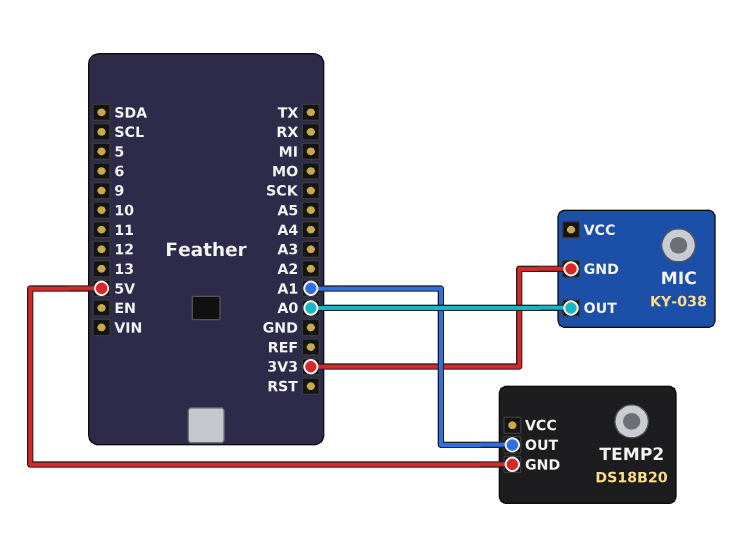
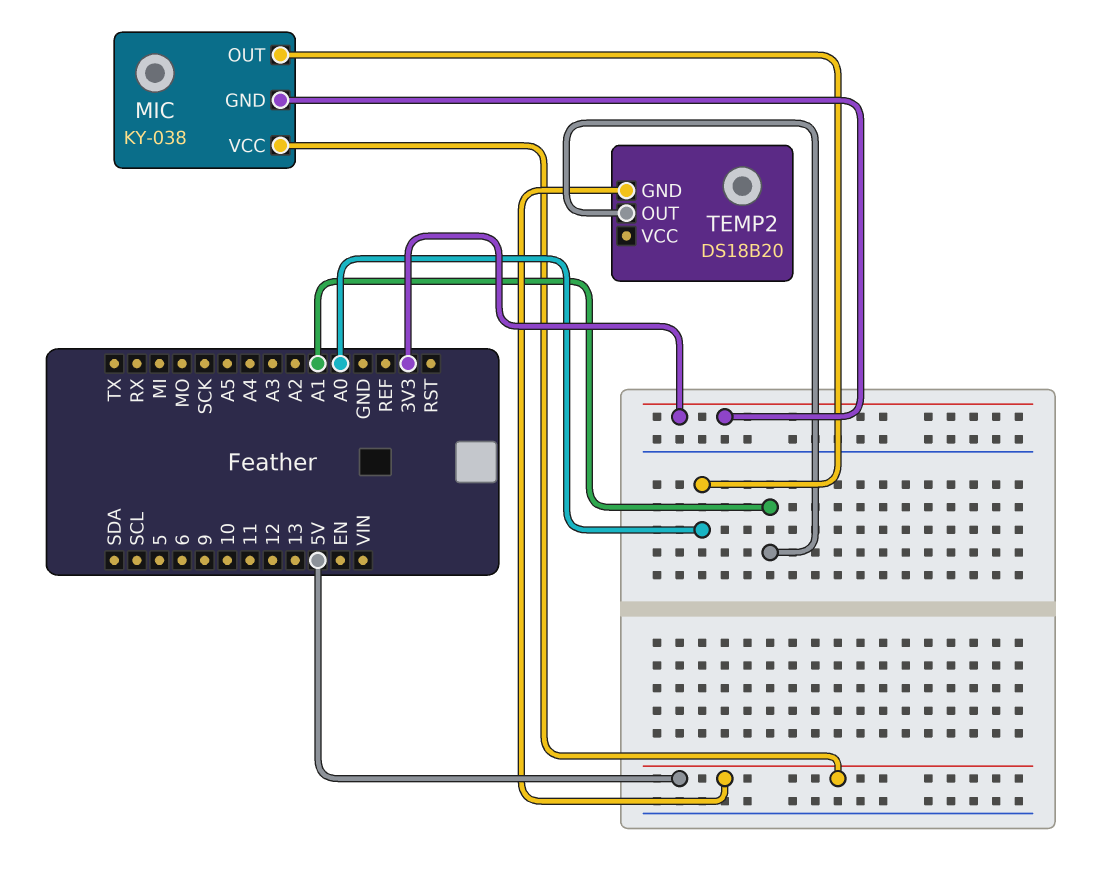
MIC pin VCC: none -> 5V

